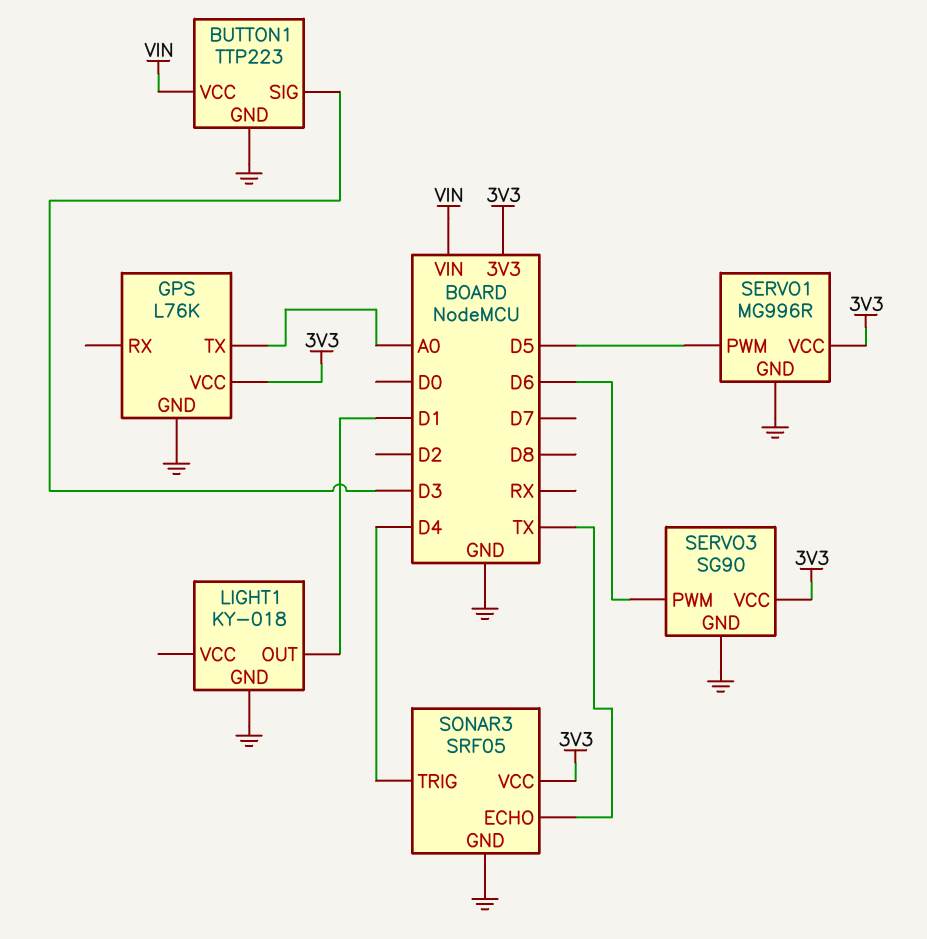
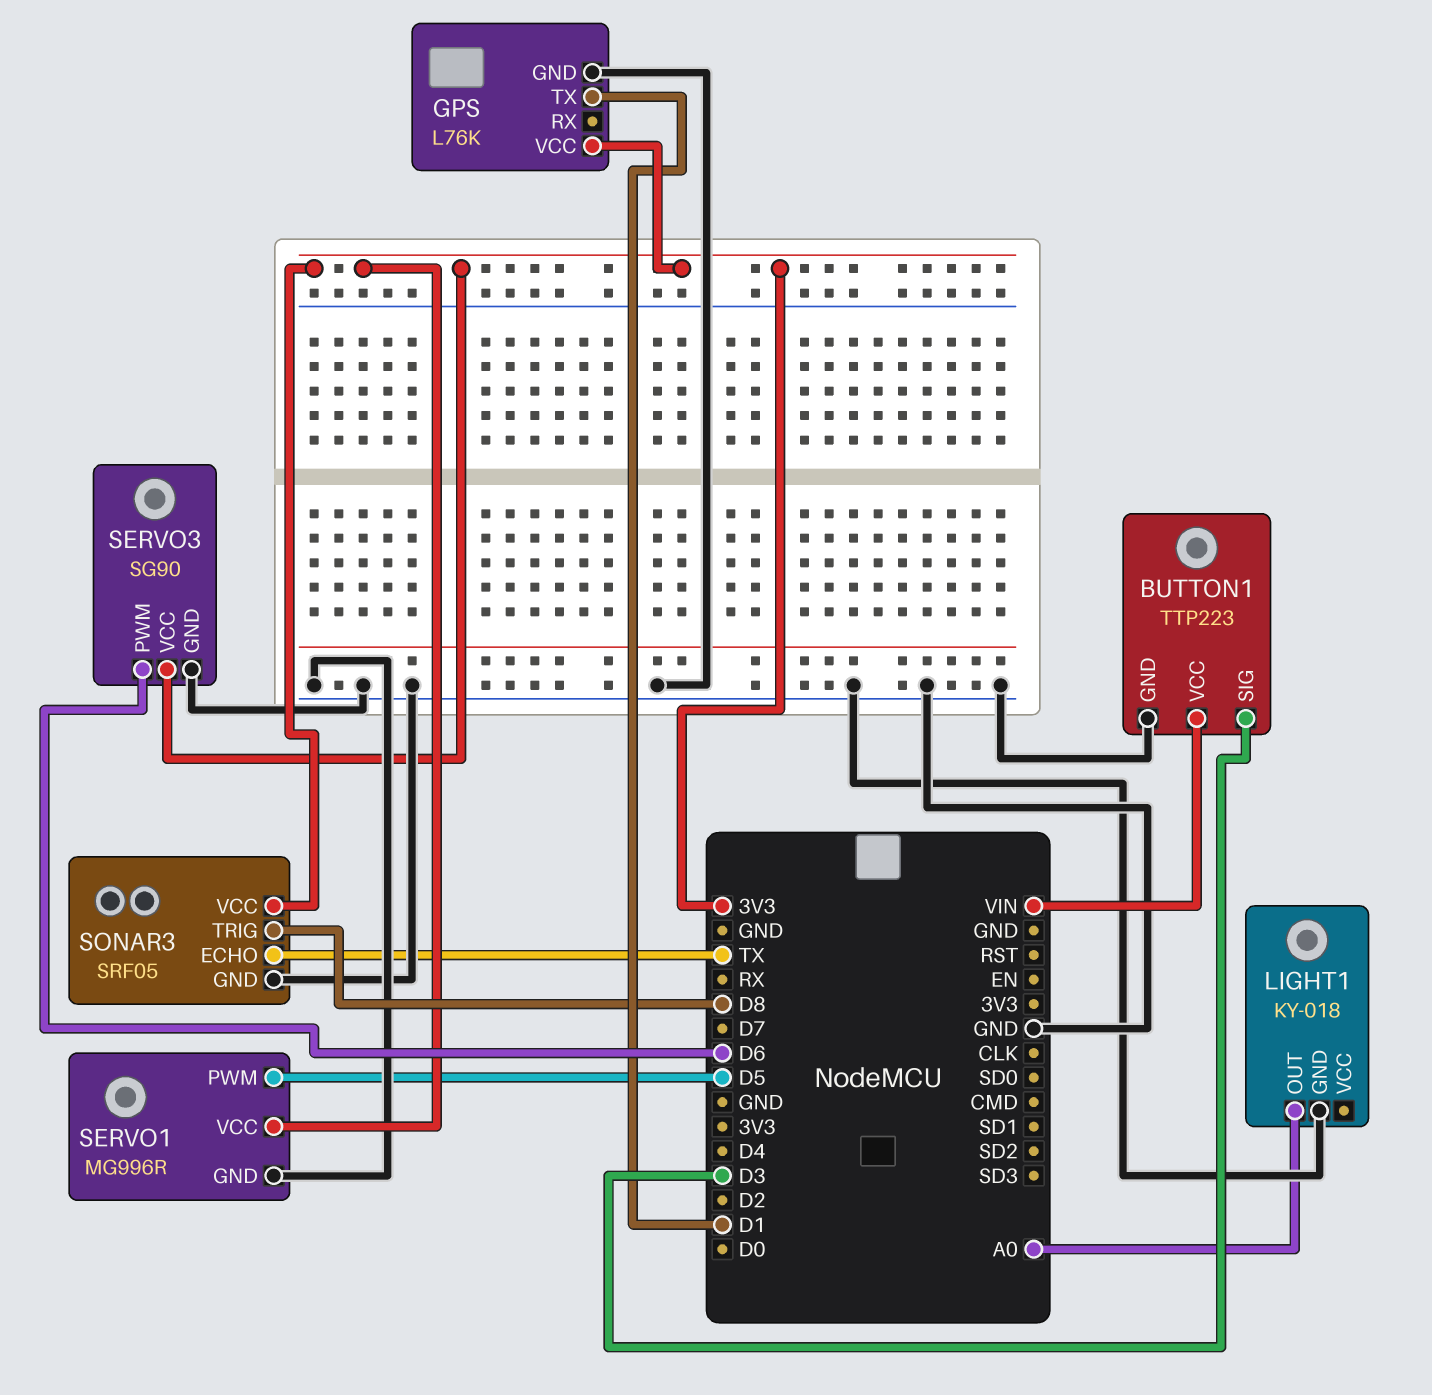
GPS pin TX: A0 -> D1
LIGHT1 pin OUT: D1 -> A0
SONAR3 pin TRIG: D4 -> D8

